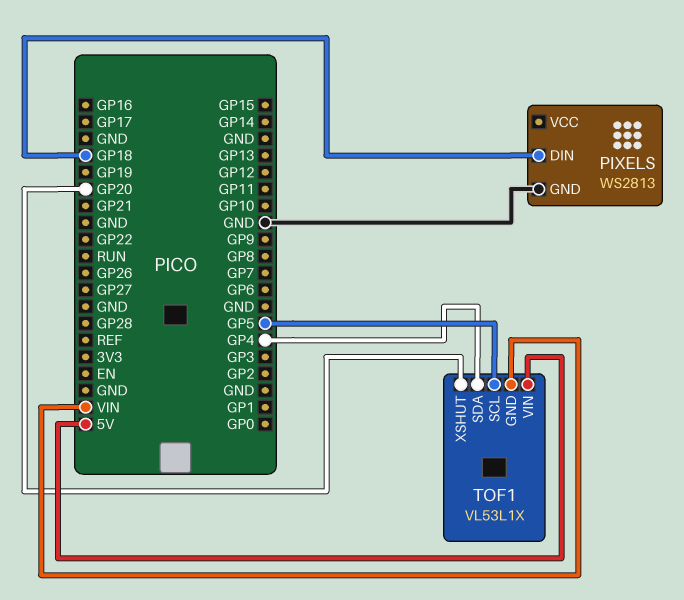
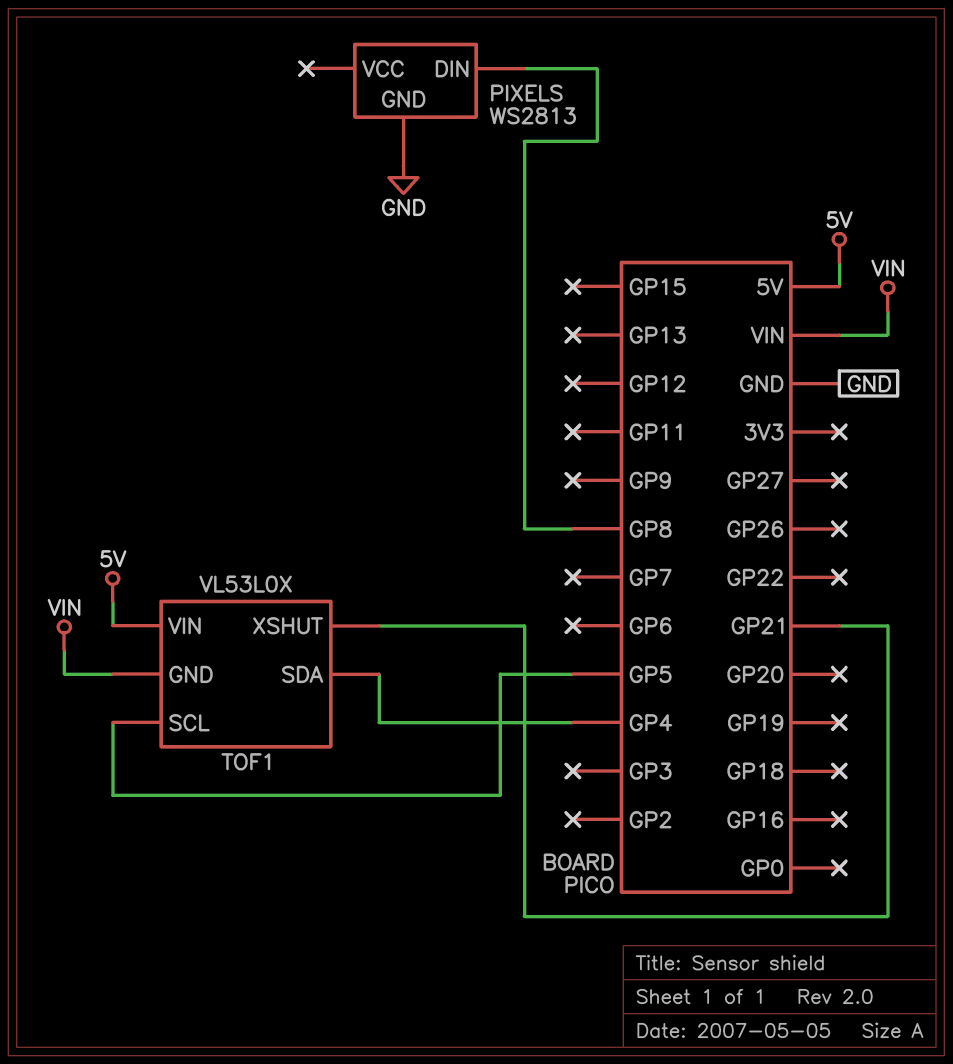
PIXELS pin DIN: GP18 -> GP8
TOF1: VL53L1X -> VL53L0X
TOF1 pin XSHUT: GP20 -> GP21

